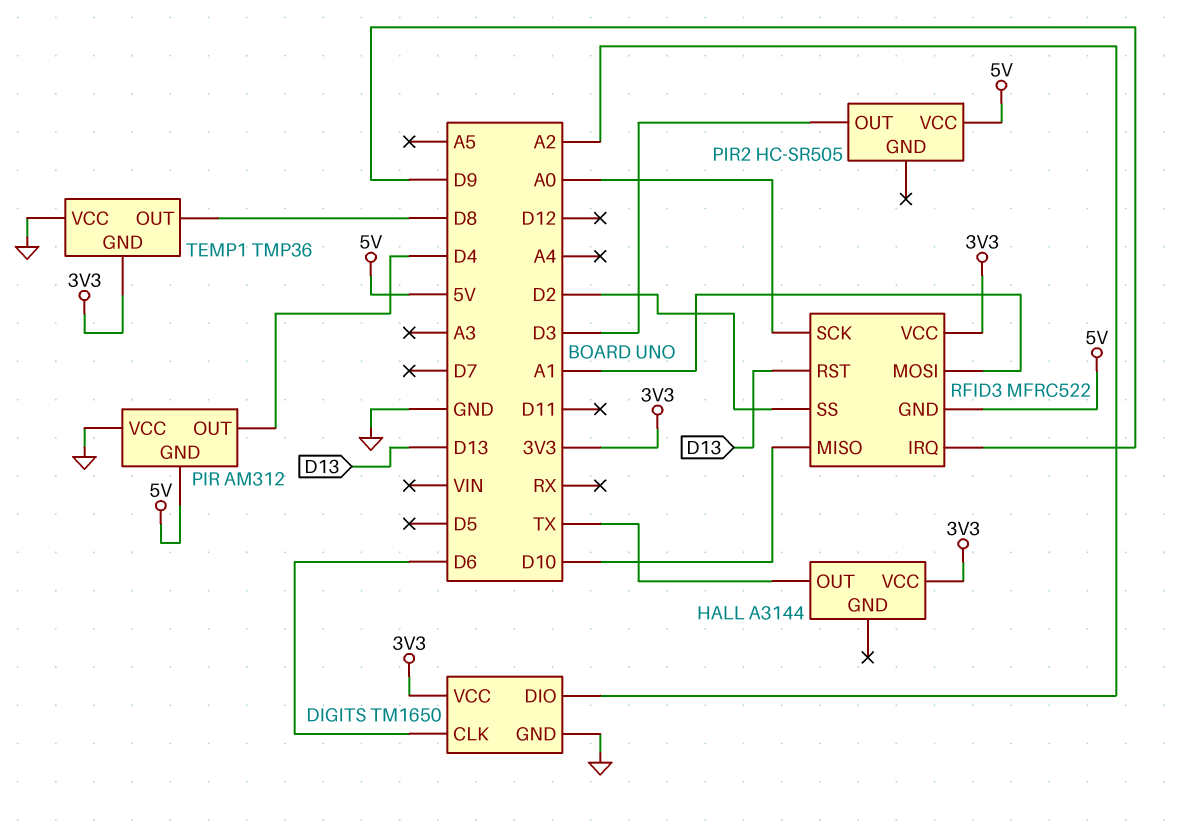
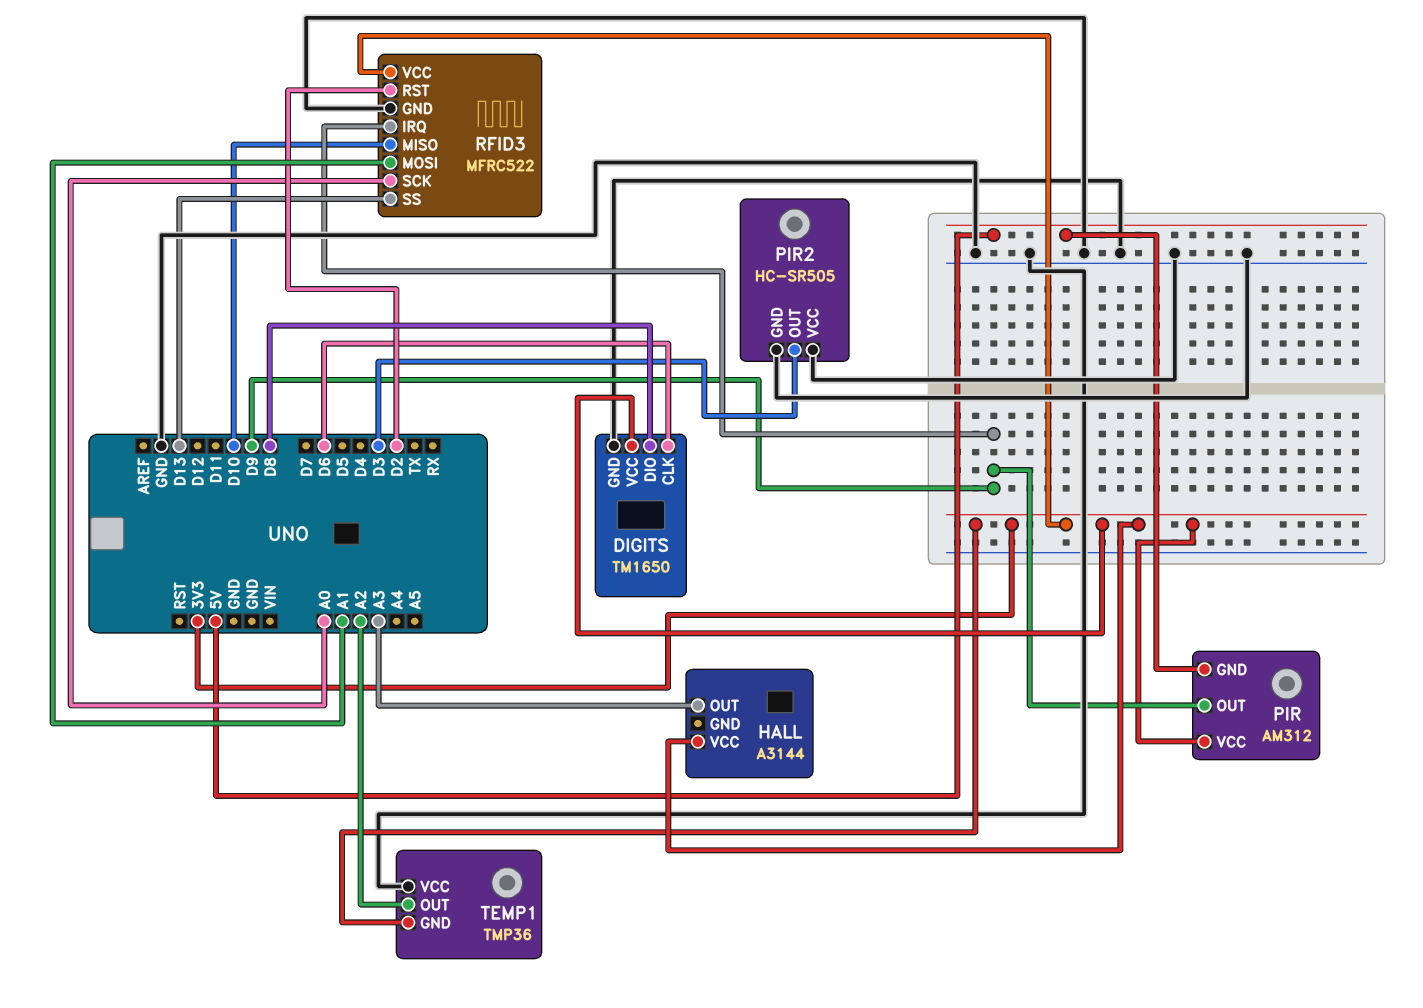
DIGITS pin DIO: A2 -> D8
HALL pin OUT: TX -> A3
PIR pin OUT: D4 -> D9
PIR pin VCC: GND -> 3V3
PIR2 pin GND: none -> GND
PIR2 pin VCC: 5V -> GND
RFID3 pin GND: 5V -> GND
RFID3 pin RST: D13 -> D2
RFID3 pin SS: D2 -> D13
TEMP1 pin OUT: D8 -> A2

